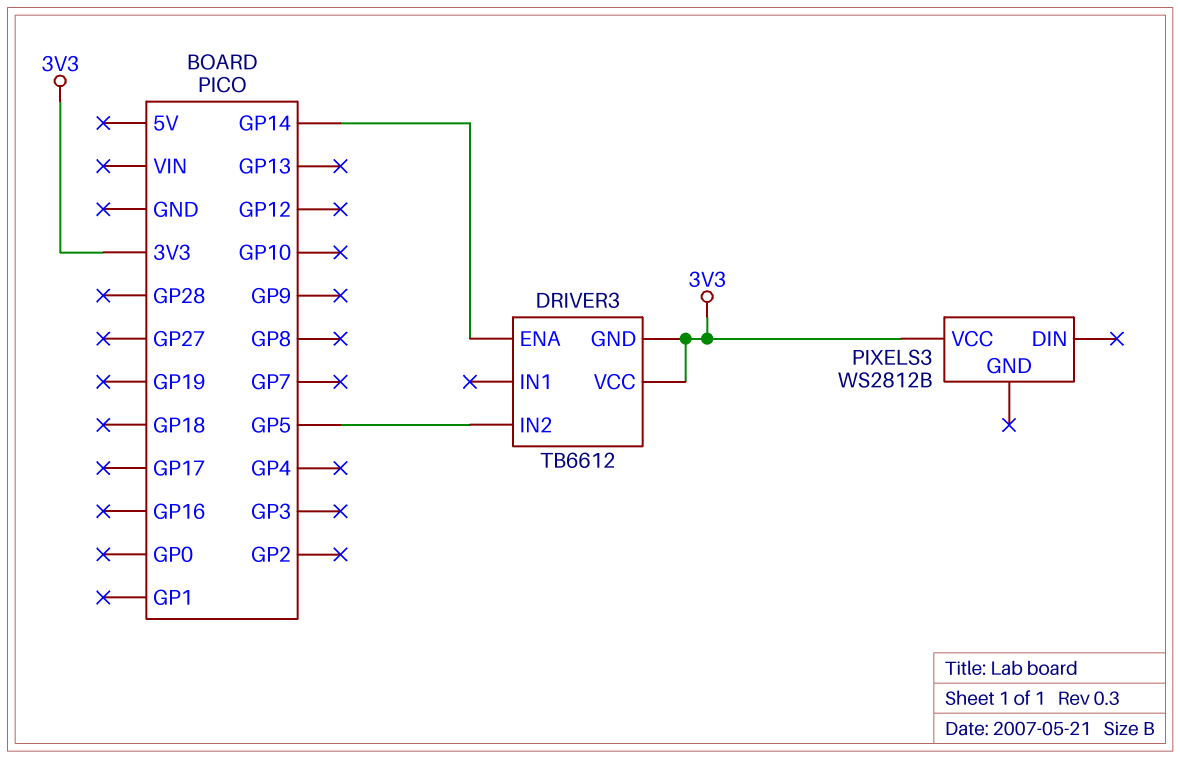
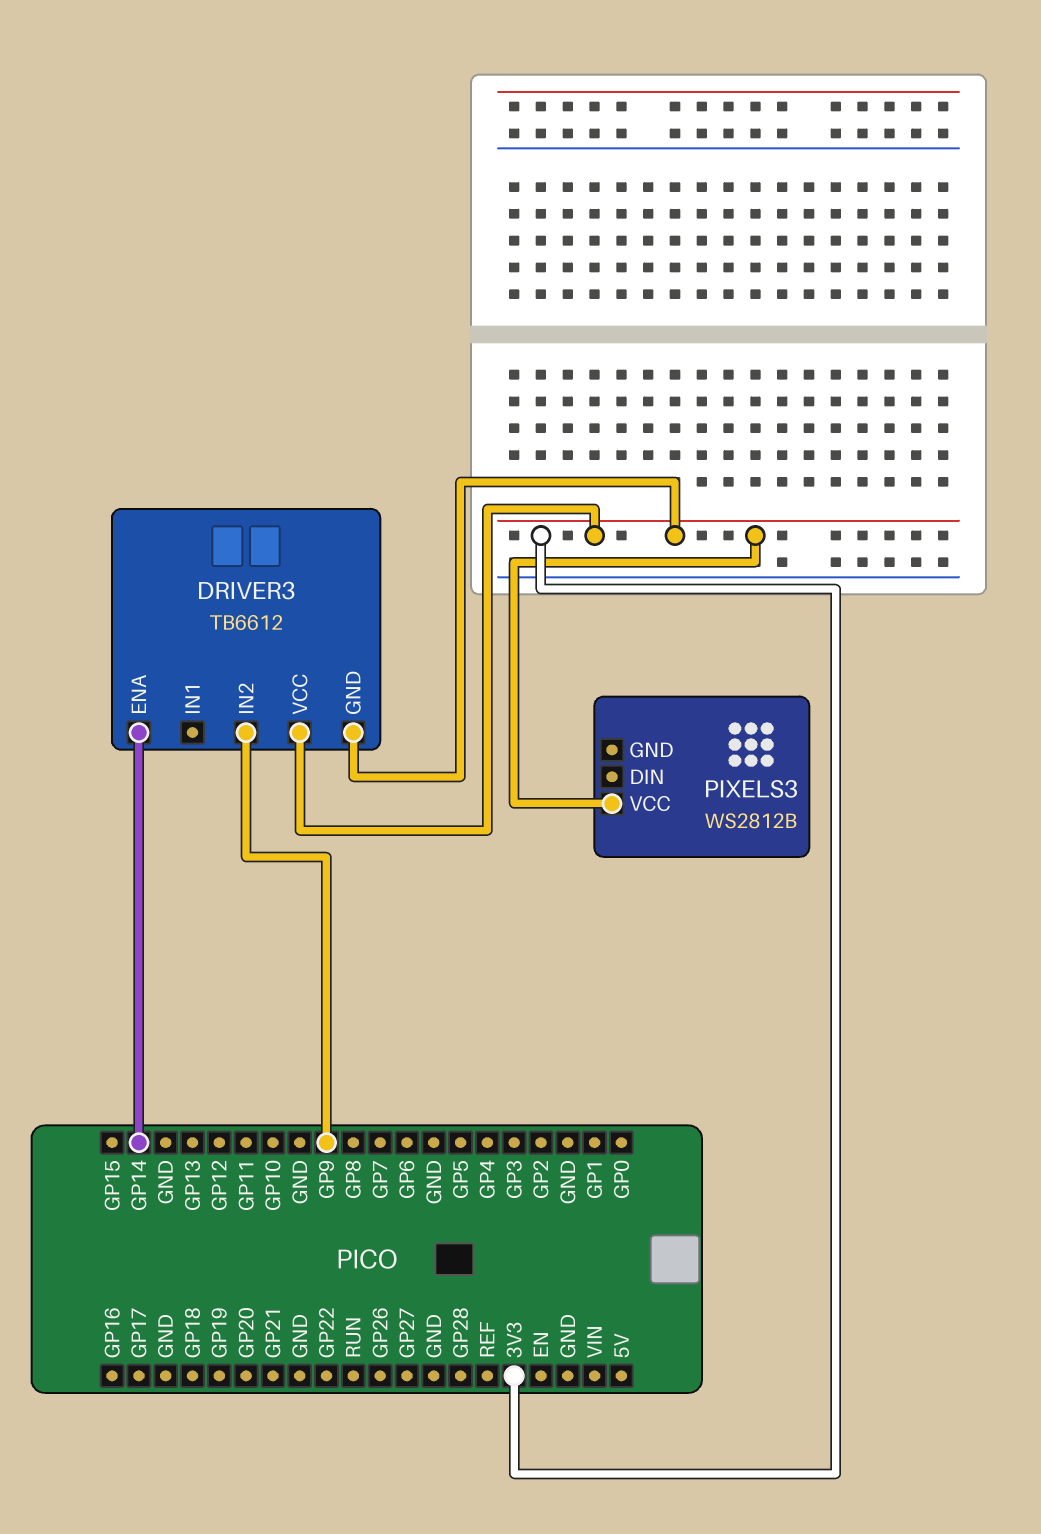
DRIVER3 pin IN2: GP5 -> GP9

